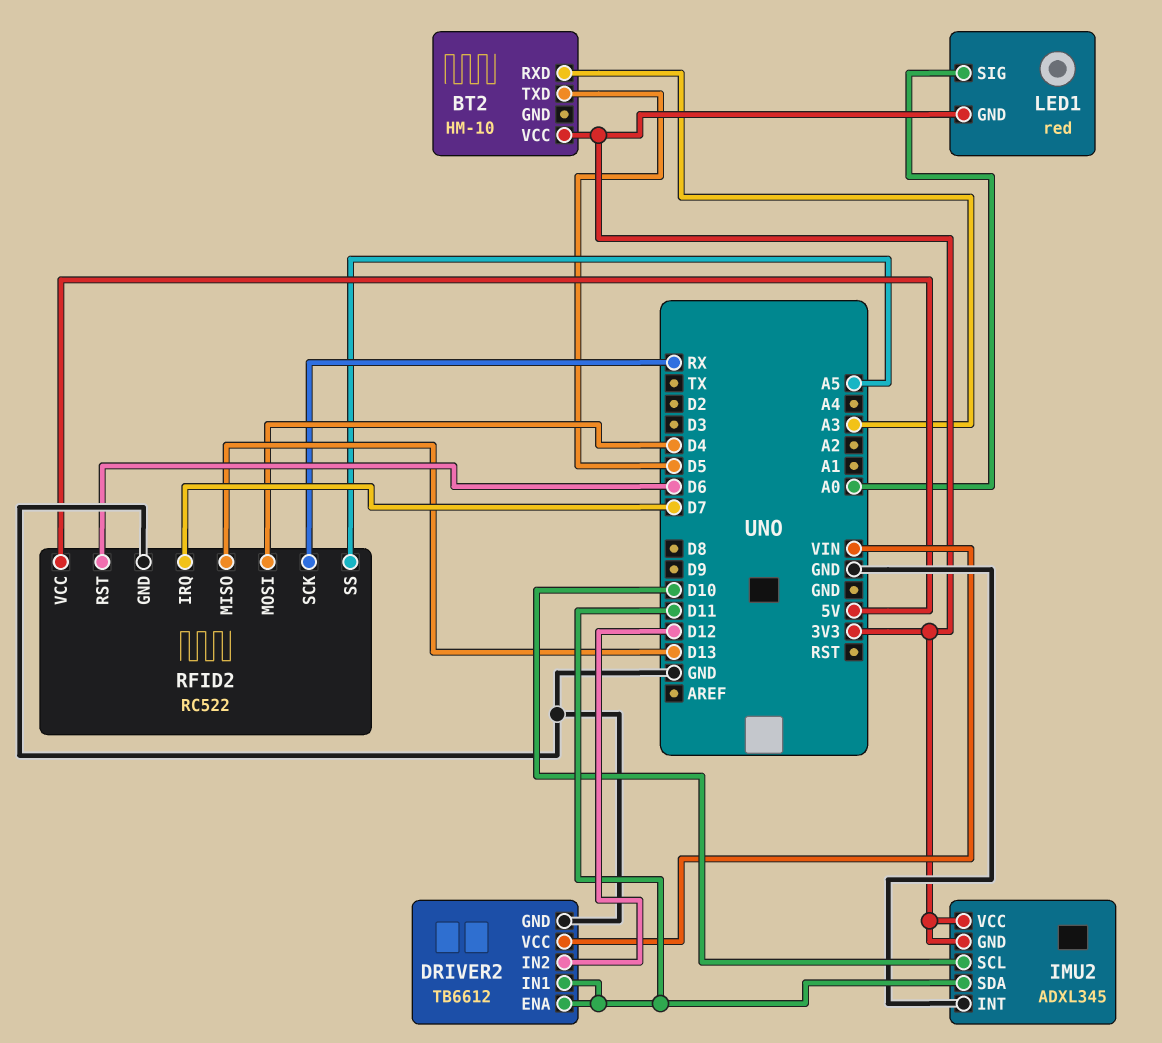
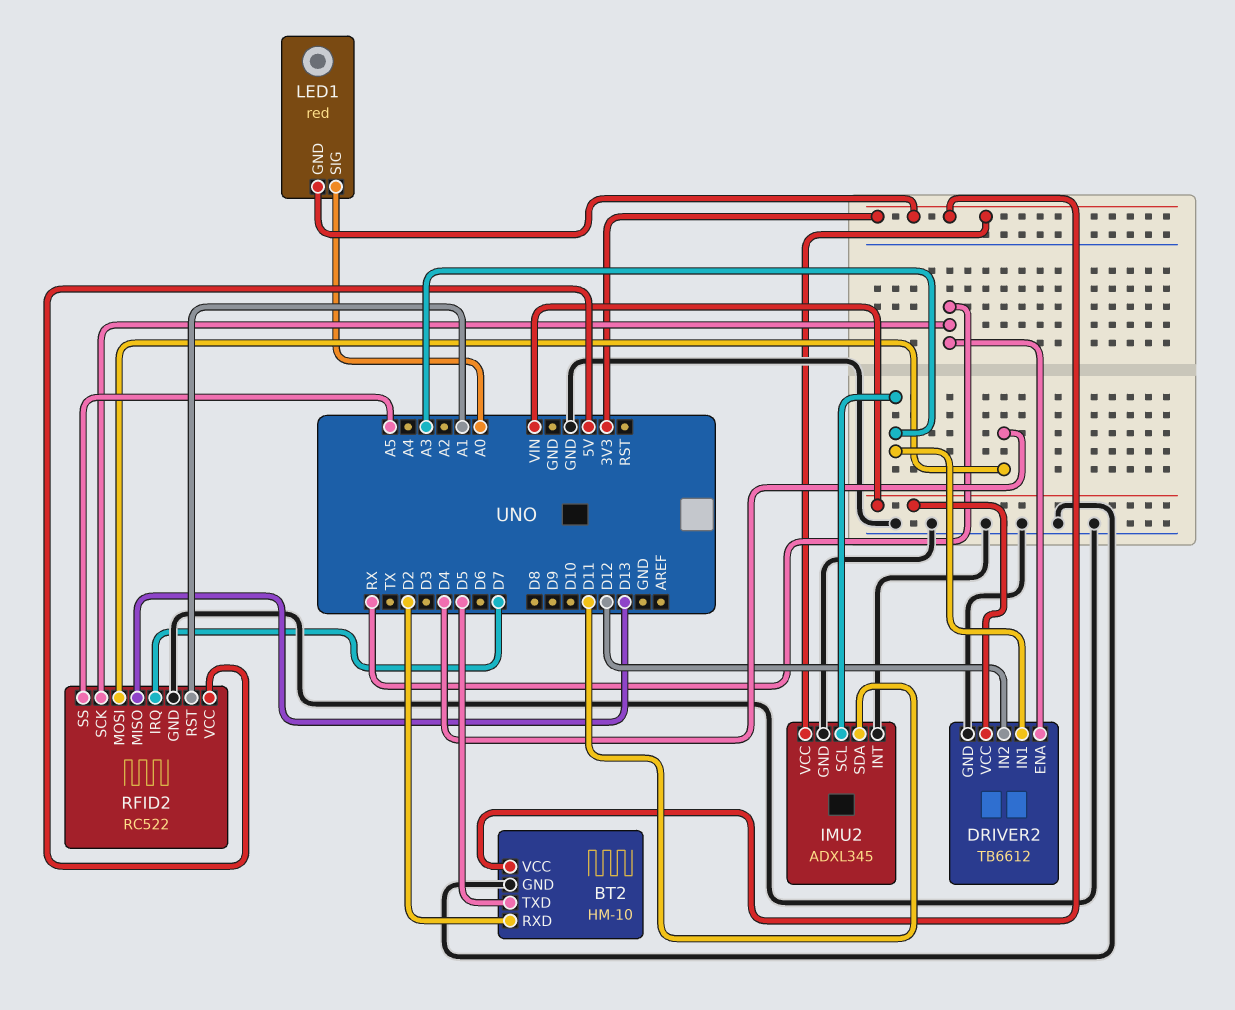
BT2 pin GND: none -> GND
BT2 pin RXD: A3 -> D2
DRIVER2 pin ENA: D11 -> RX
DRIVER2 pin IN1: D11 -> A3
IMU2 pin GND: 3V3 -> GND
IMU2 pin SCL: D10 -> A3
RFID2 pin RST: D6 -> A1

